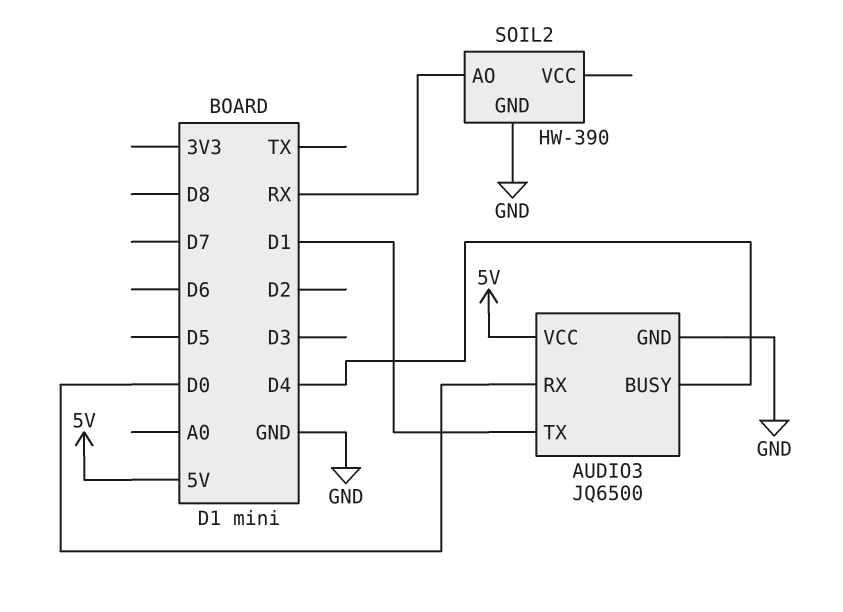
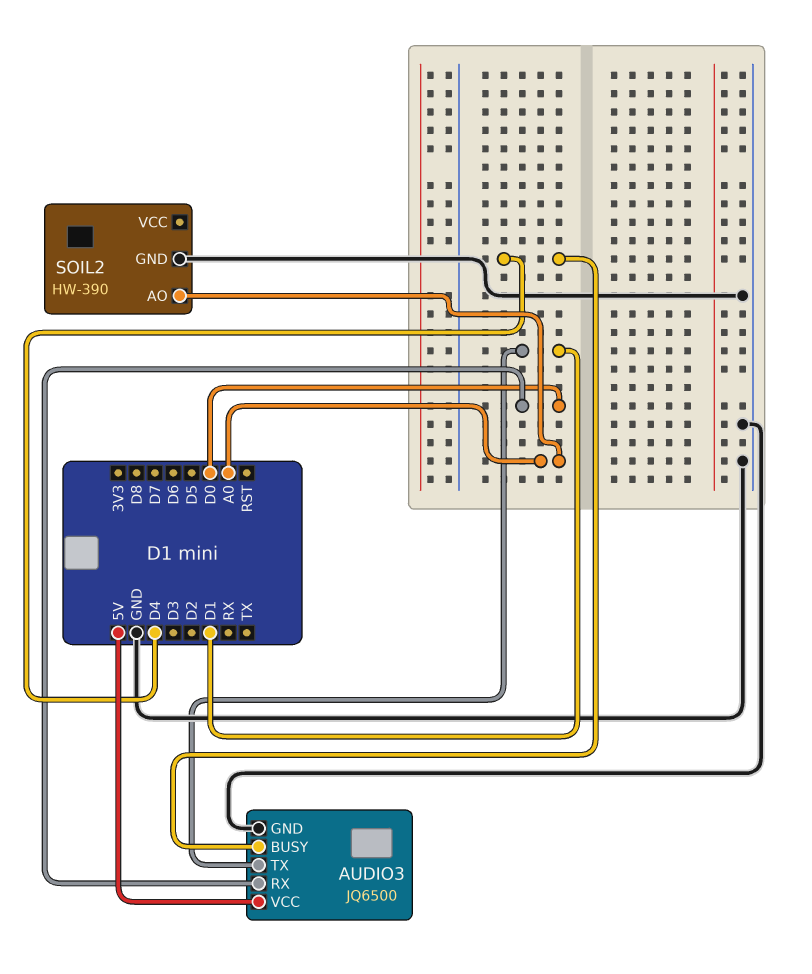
SOIL2 pin AO: RX -> A0

